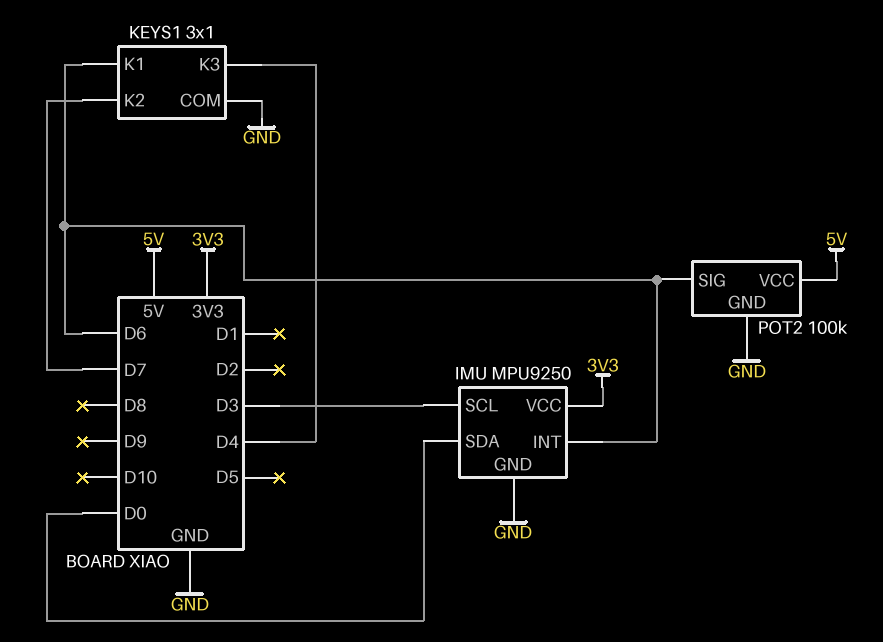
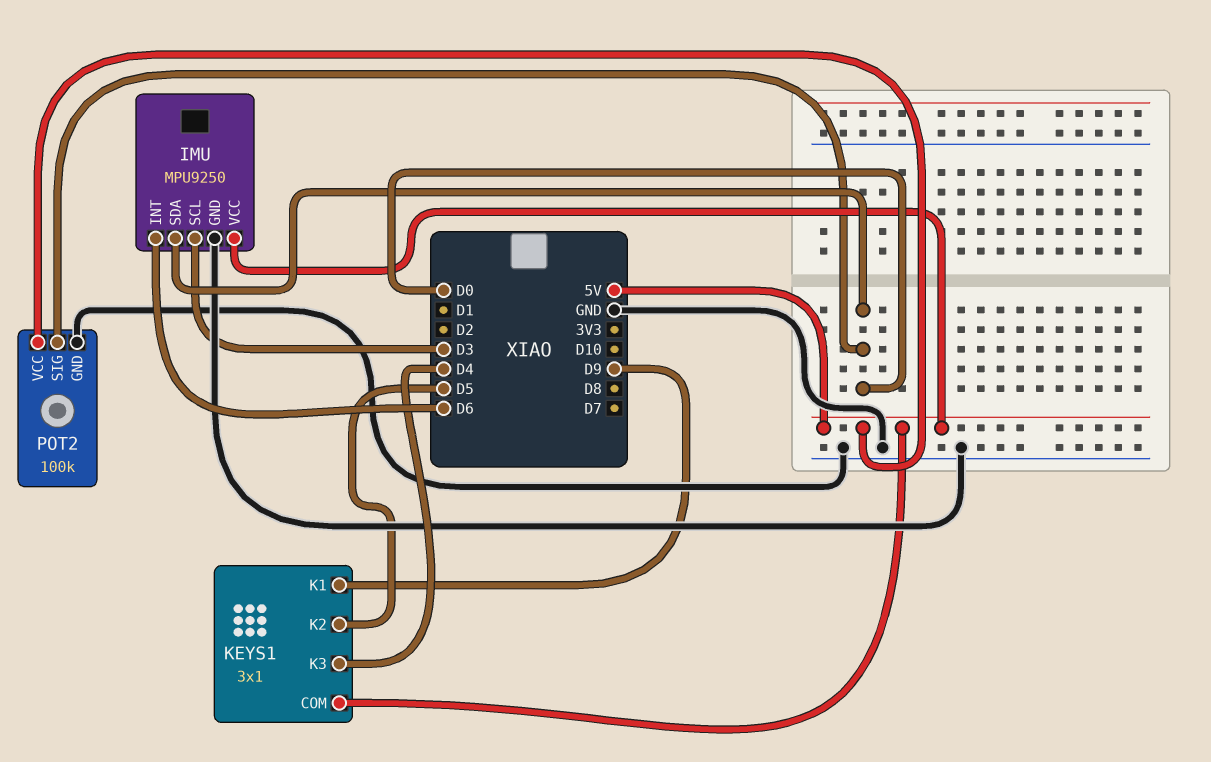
IMU pin VCC: 3V3 -> 5V
KEYS1 pin COM: GND -> 5V
KEYS1 pin K1: D6 -> D9
KEYS1 pin K2: D7 -> D5
POT2 pin SIG: D6 -> D0

